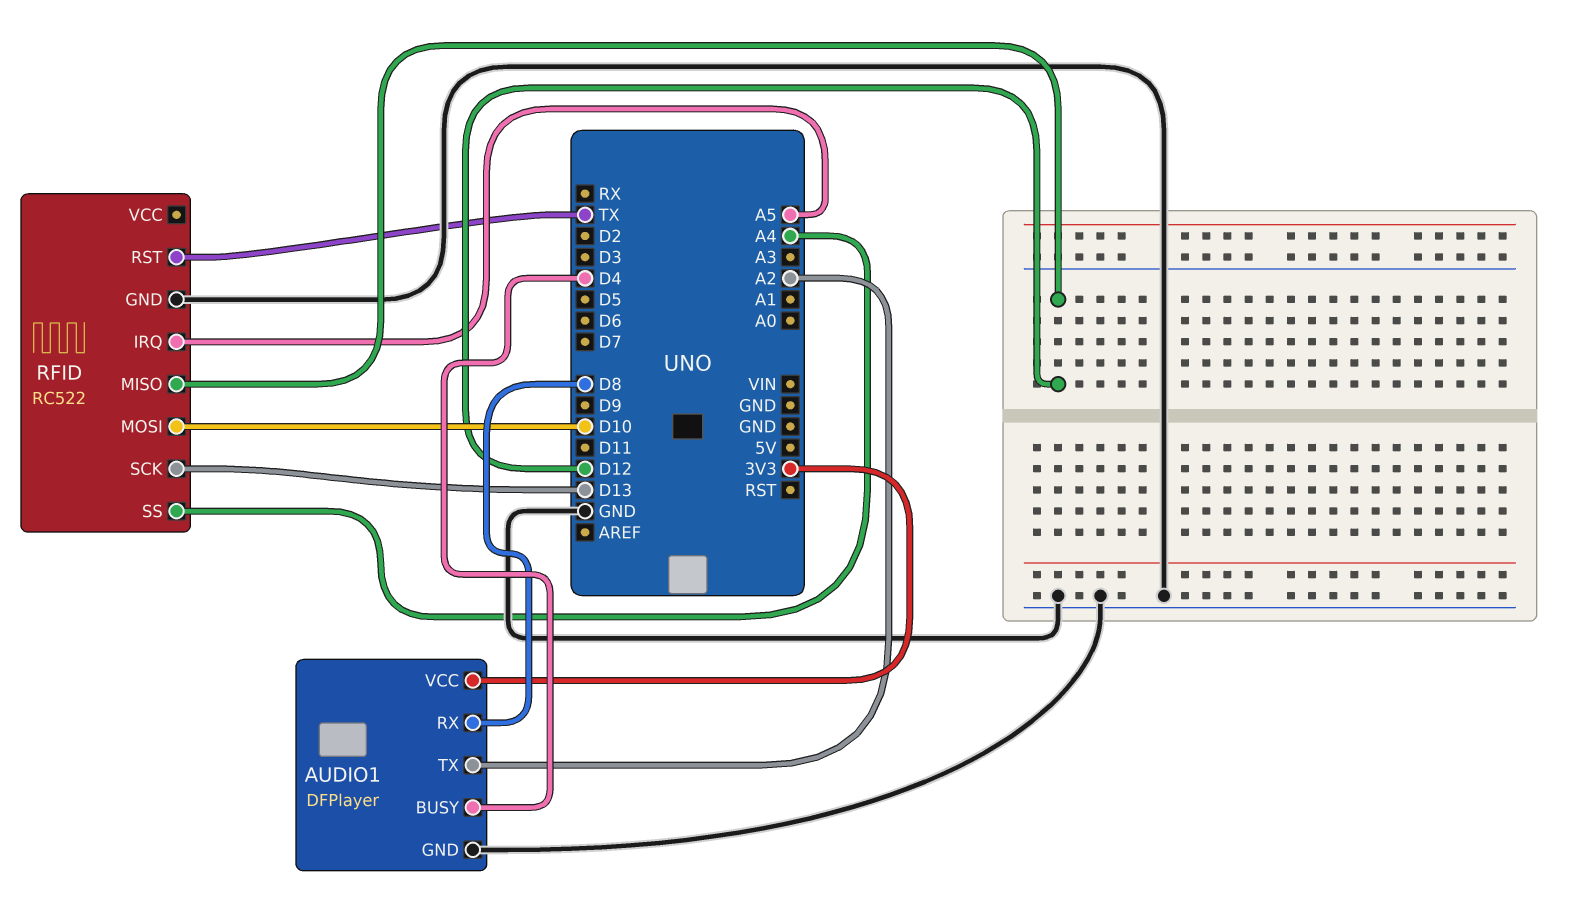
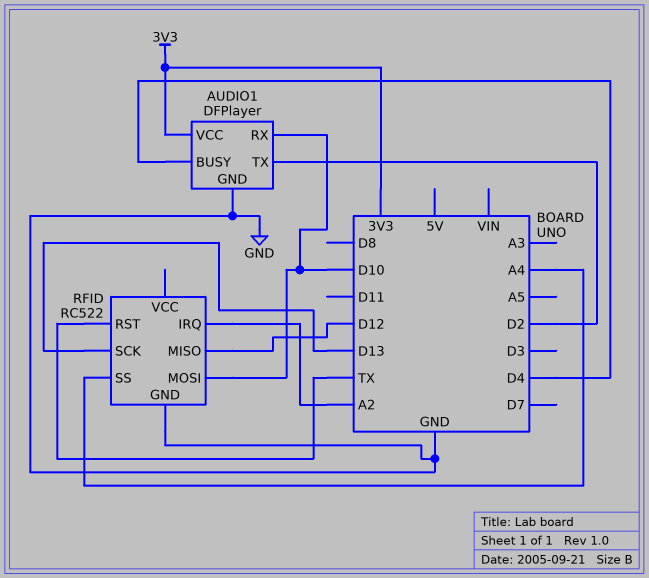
AUDIO1 pin RX: D8 -> D10
AUDIO1 pin TX: A2 -> D2
RFID pin IRQ: A5 -> A2

